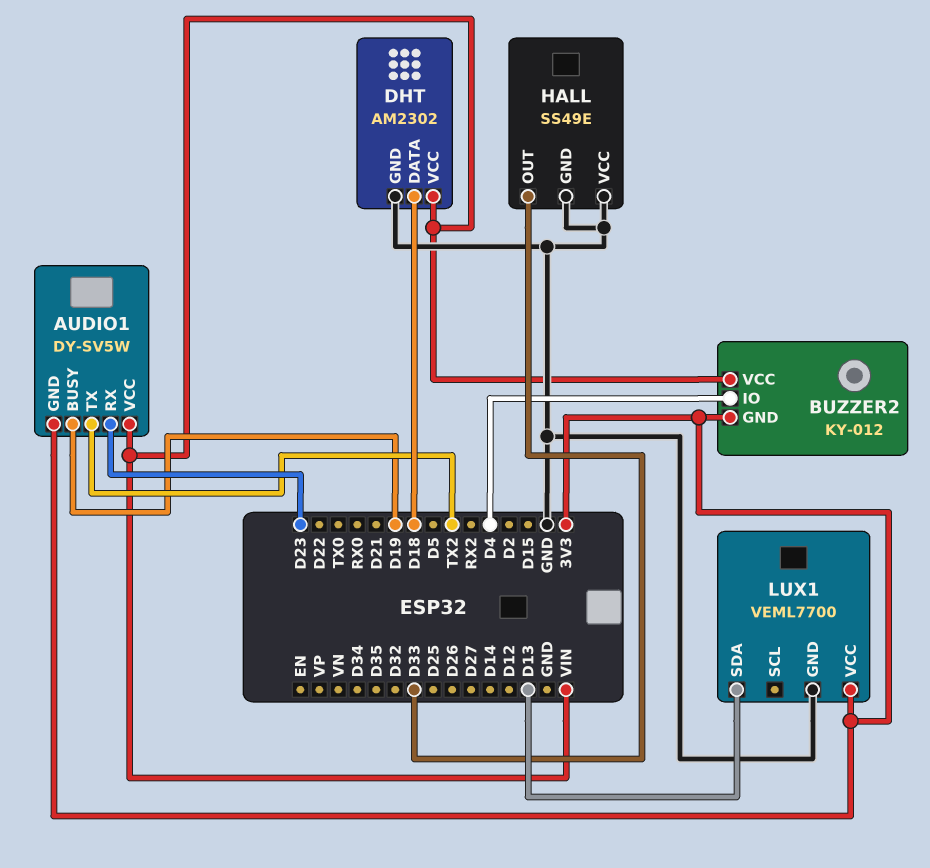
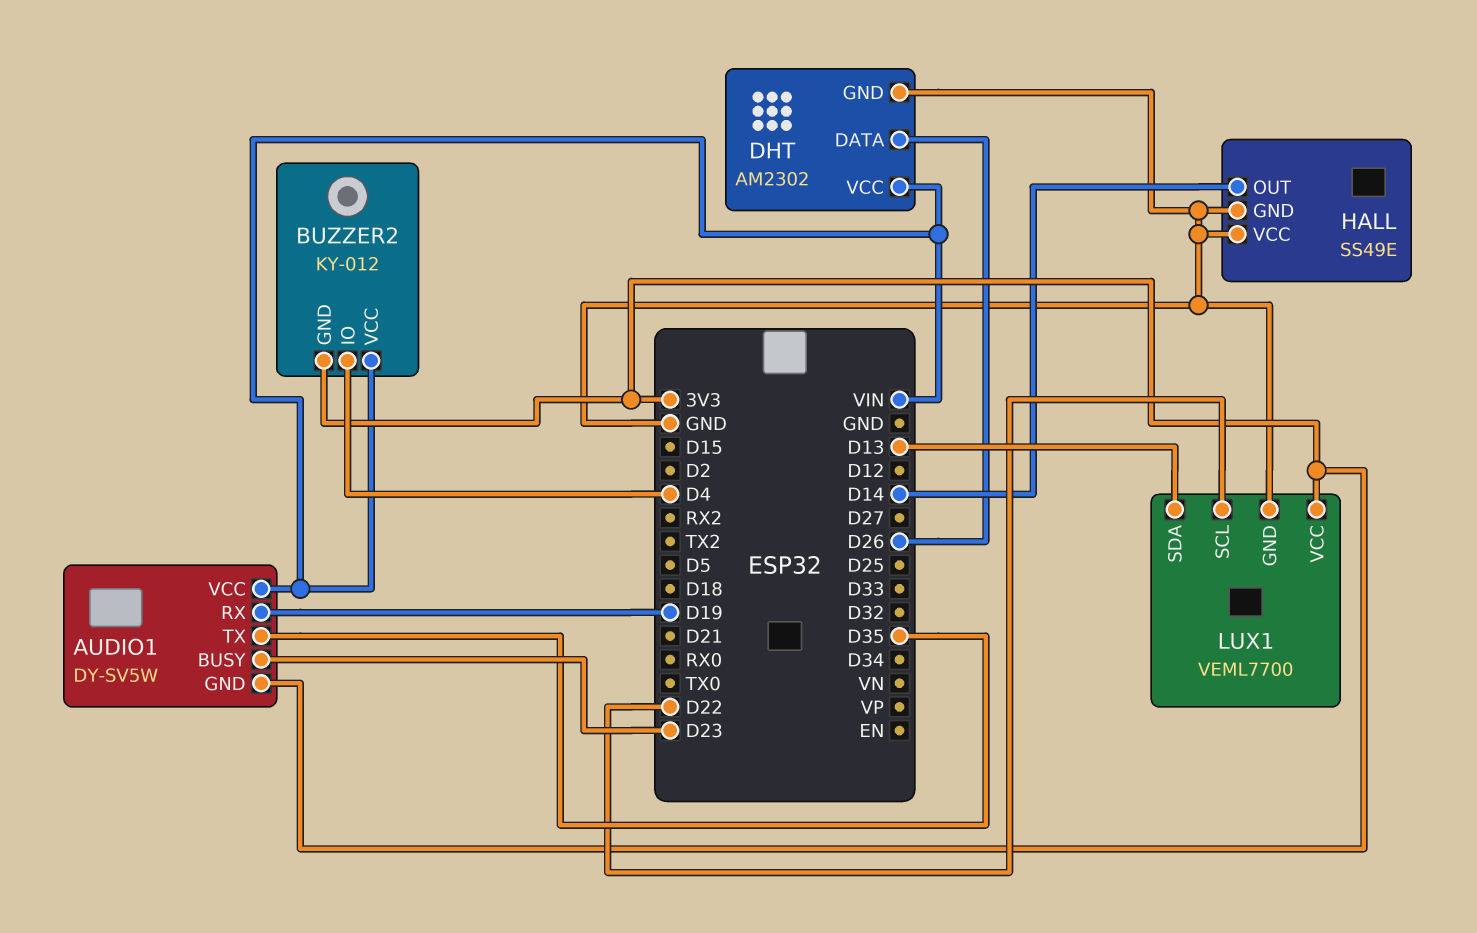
AUDIO1 pin BUSY: D19 -> D23
AUDIO1 pin RX: D23 -> D19
AUDIO1 pin TX: TX2 -> D35
DHT pin DATA: D18 -> D26
HALL pin OUT: D33 -> D14
LUX1 pin SCL: none -> D22

